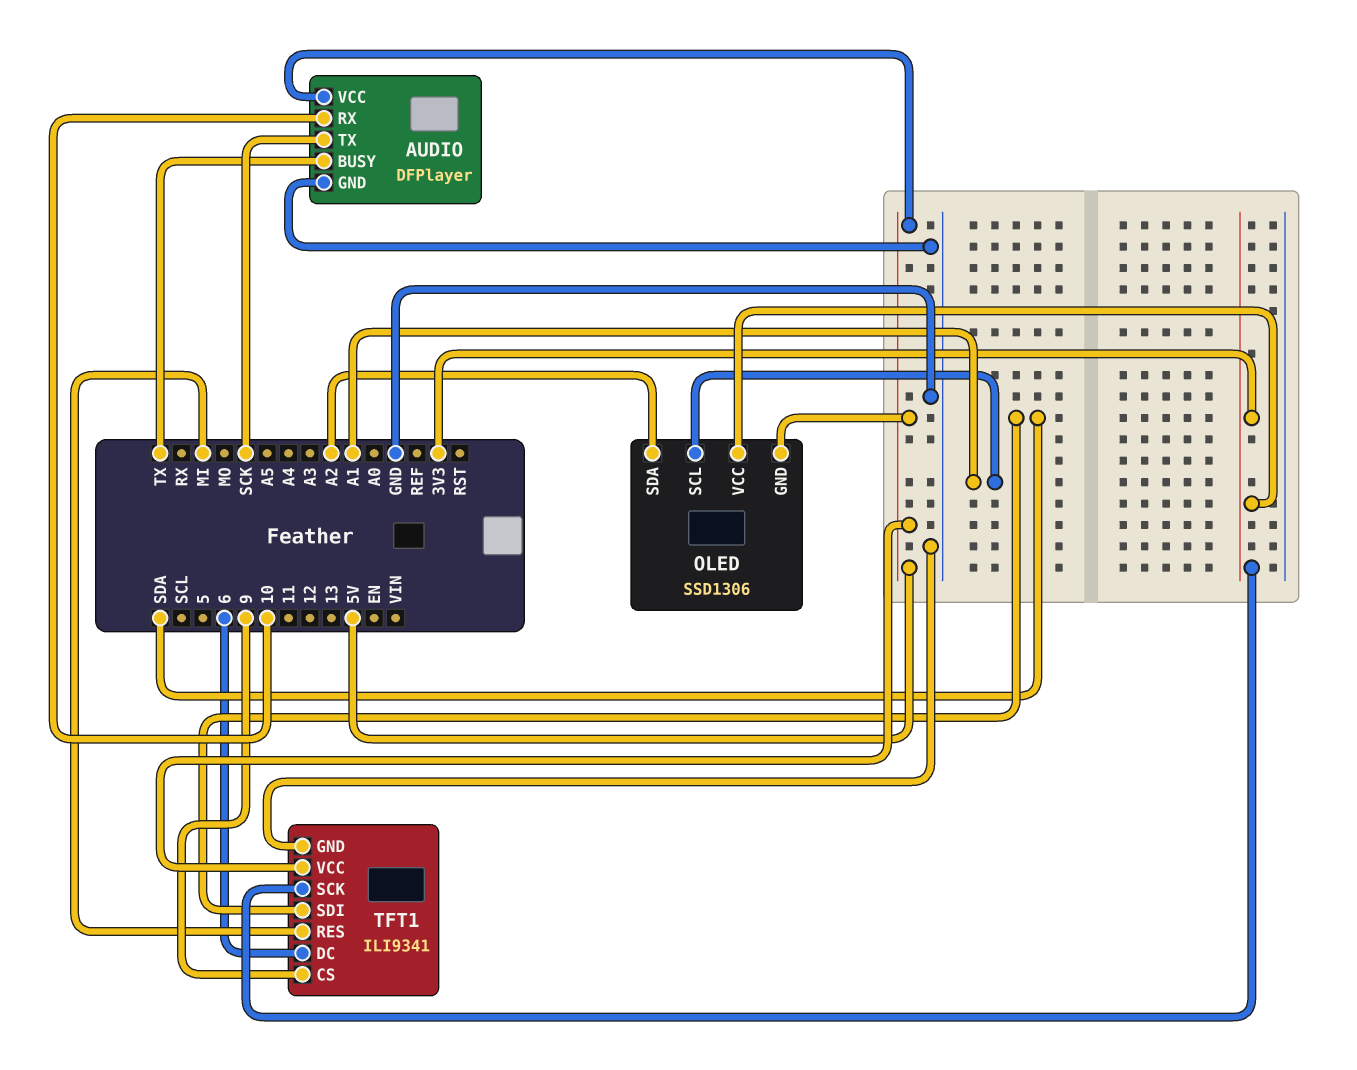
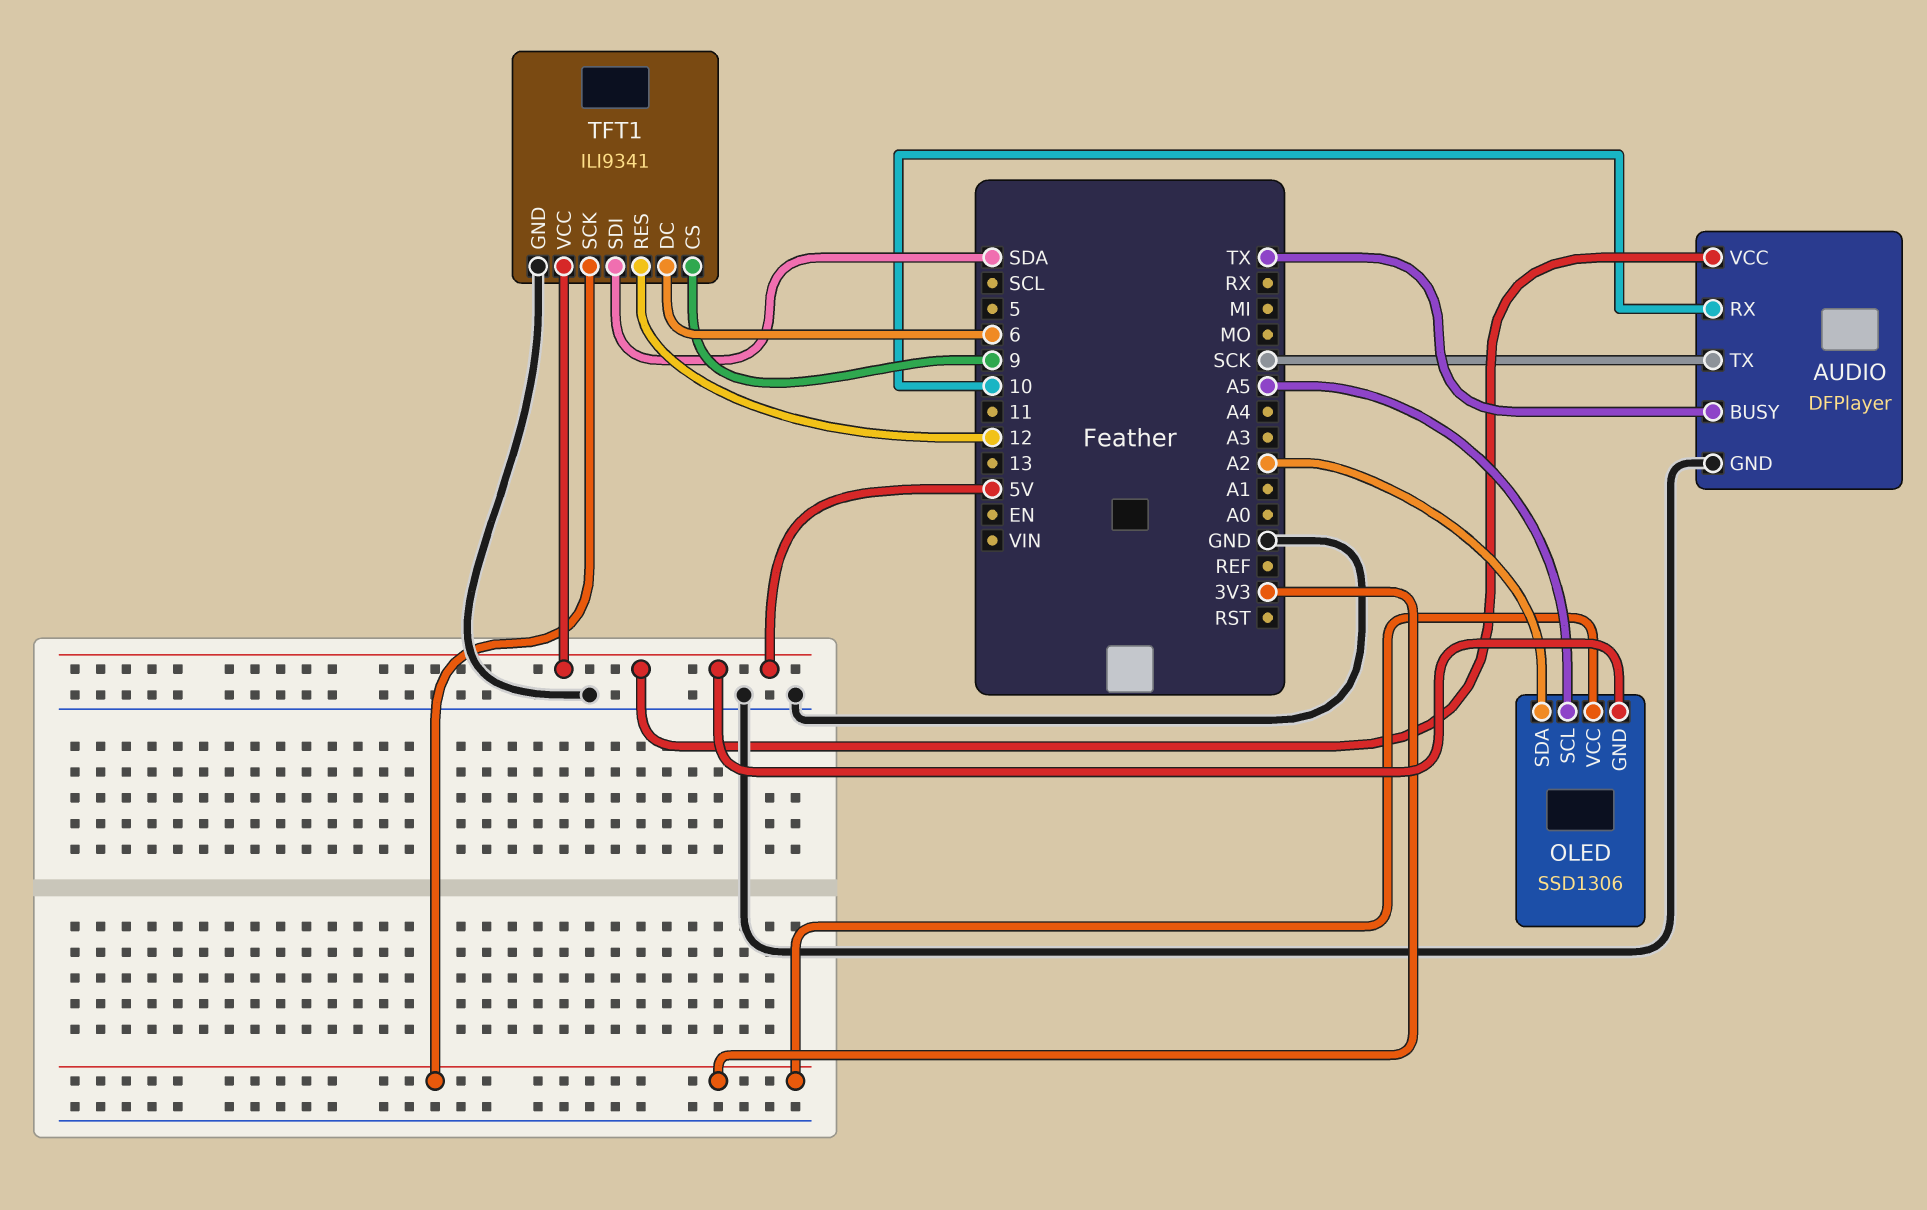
OLED pin SCL: A1 -> A5
TFT1 pin RES: MI -> 12

